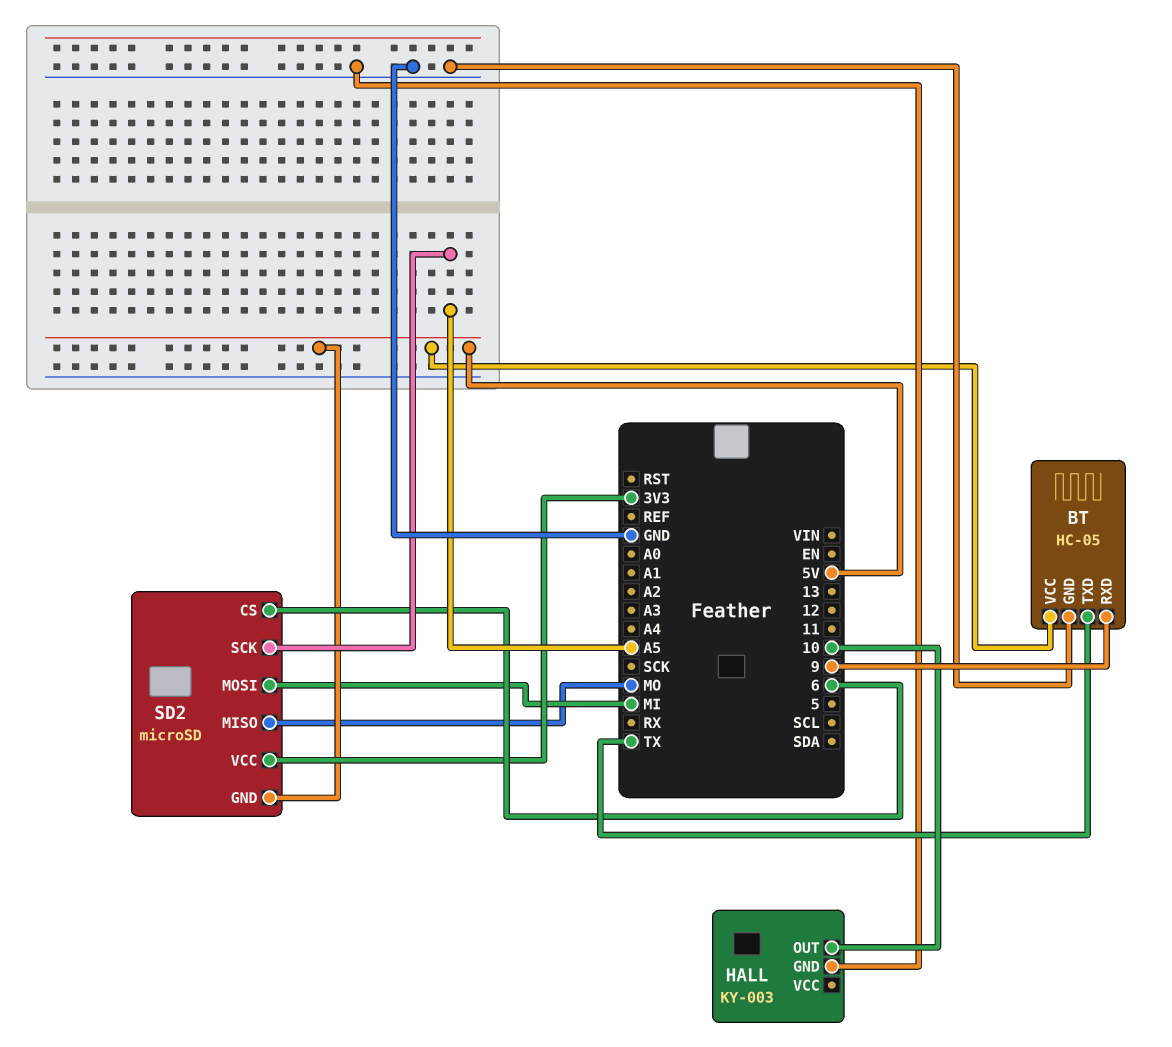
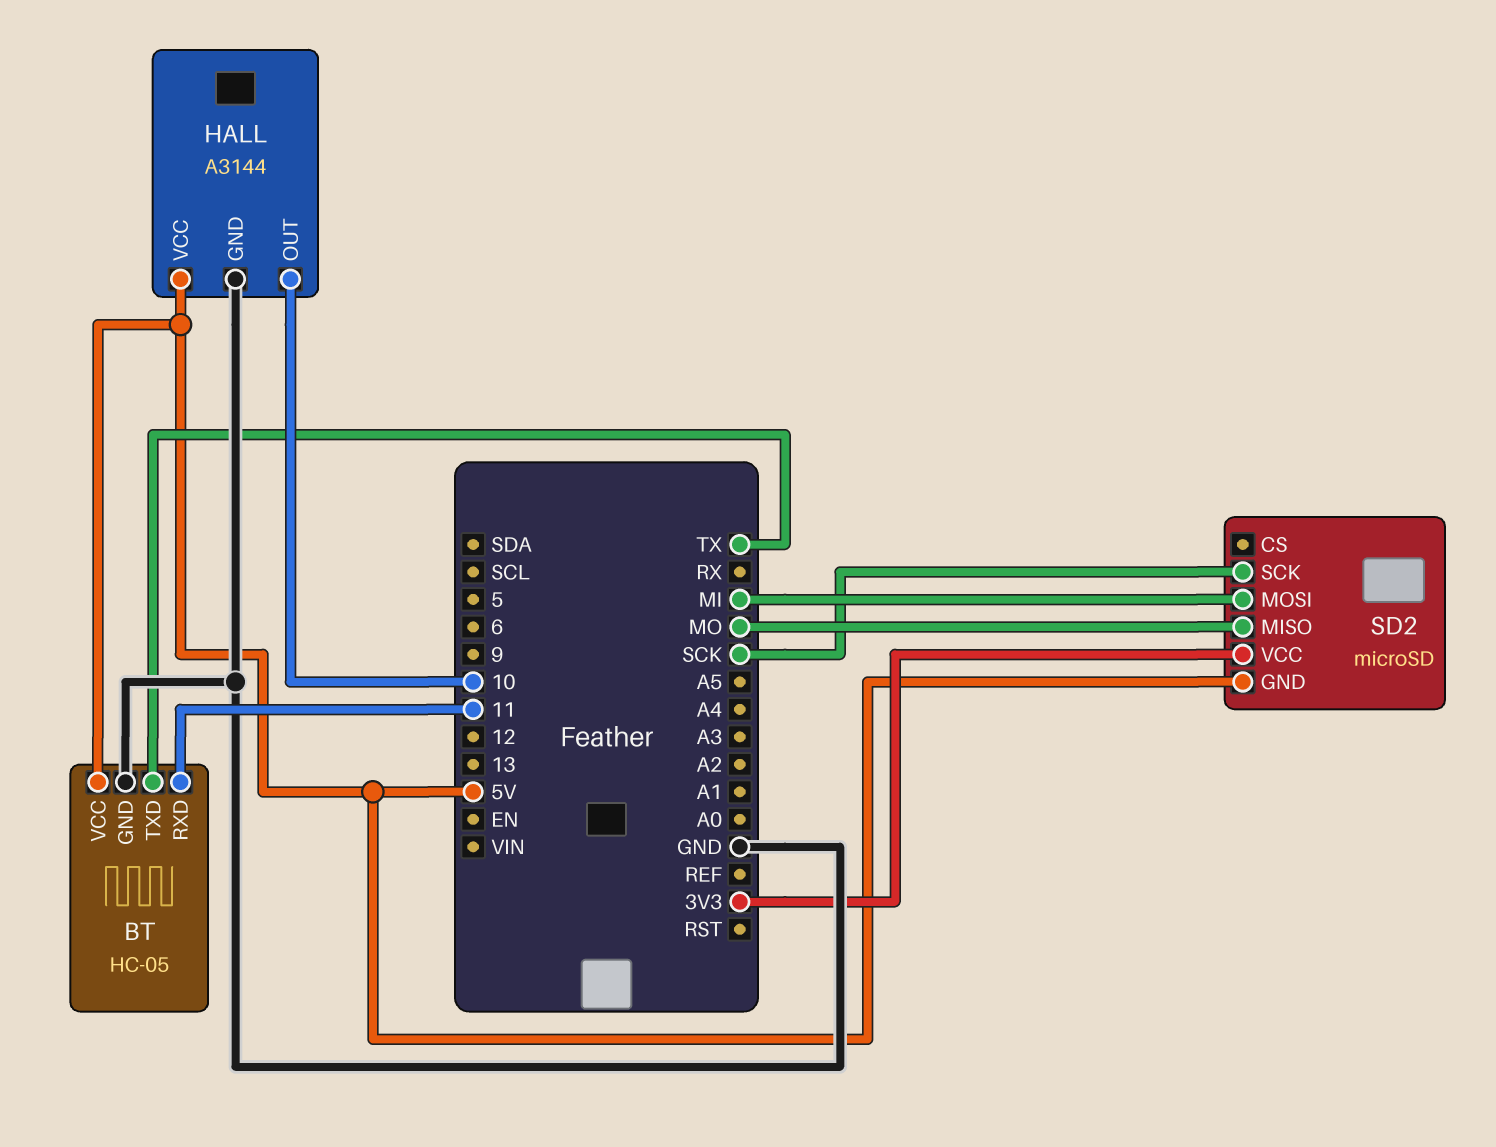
BT pin RXD: 9 -> 11
HALL: KY-003 -> A3144
HALL pin VCC: none -> 5V
SD2 pin CS: 6 -> none
SD2 pin SCK: A5 -> SCK

